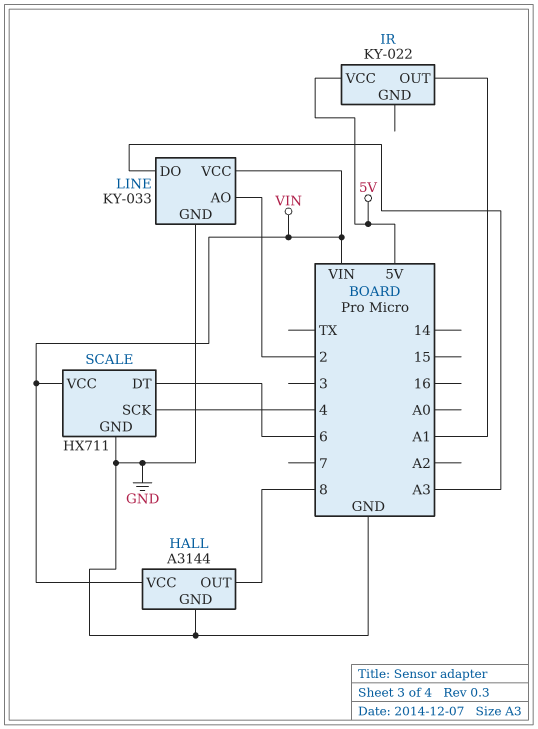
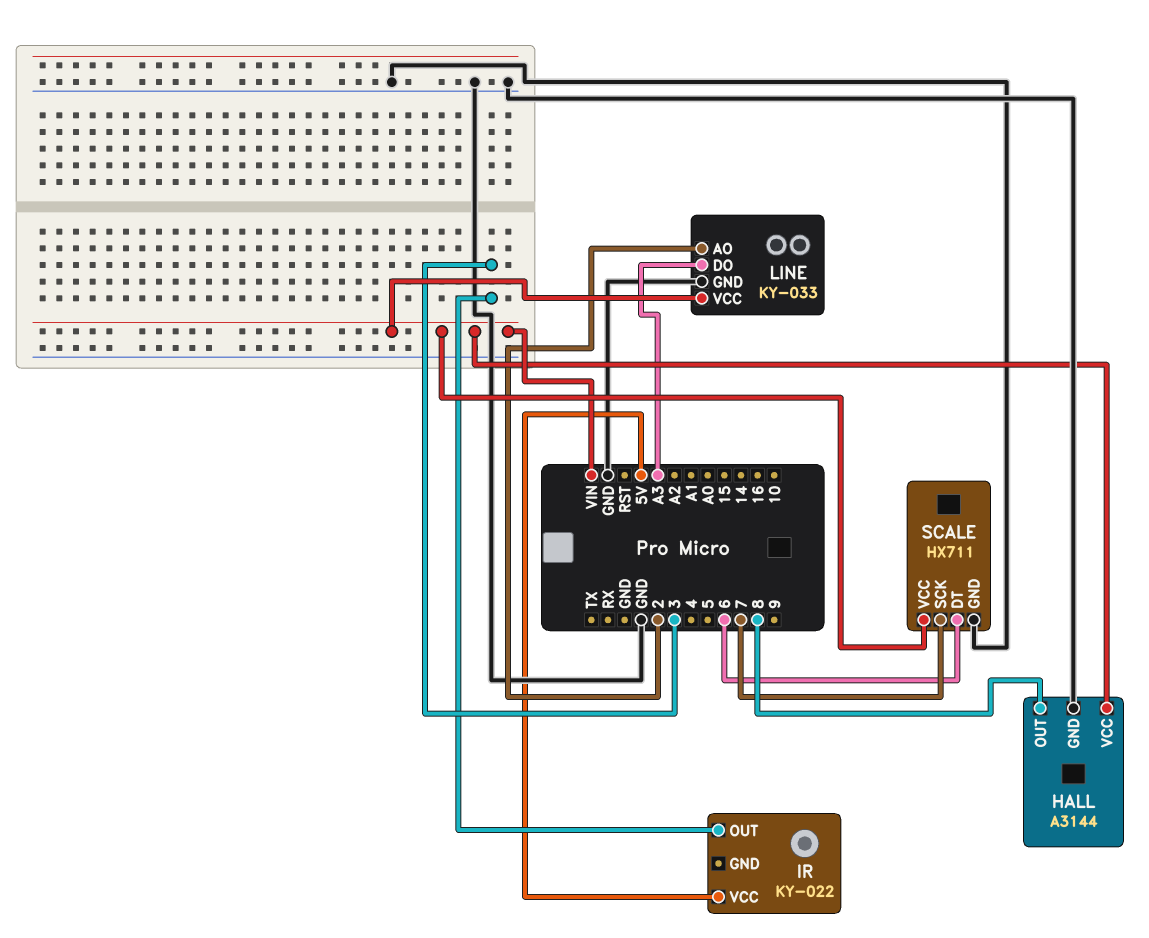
IR pin OUT: A1 -> 3
SCALE pin SCK: 4 -> 7

